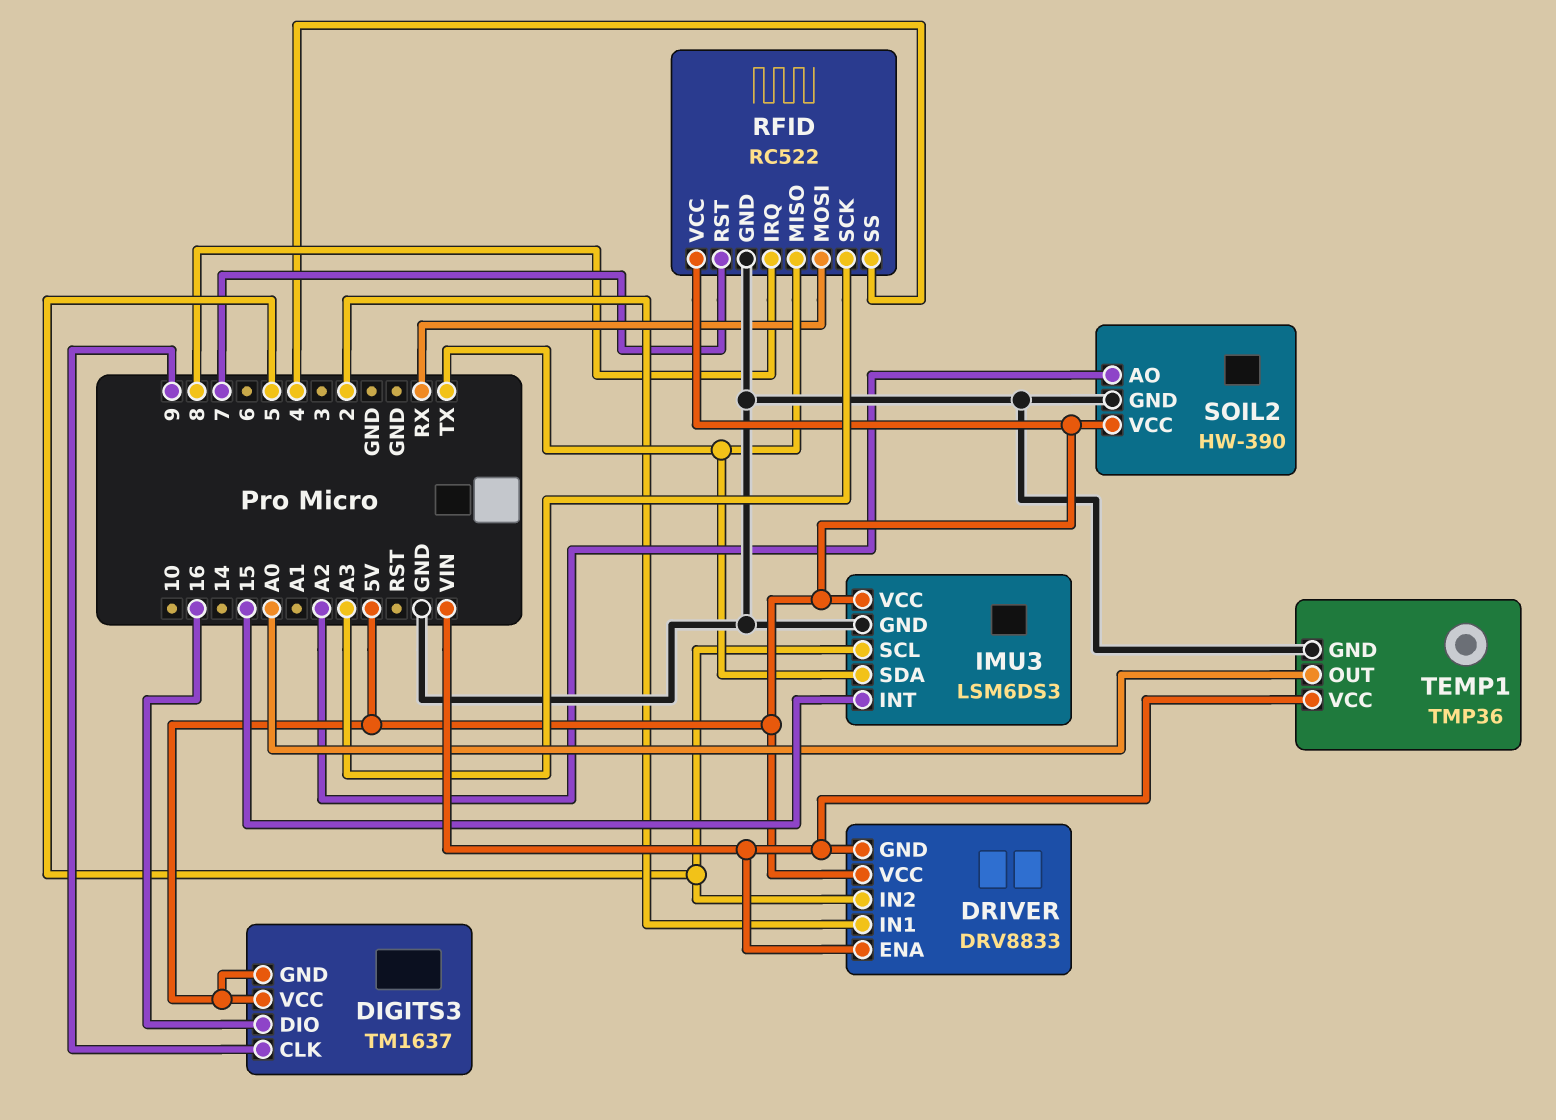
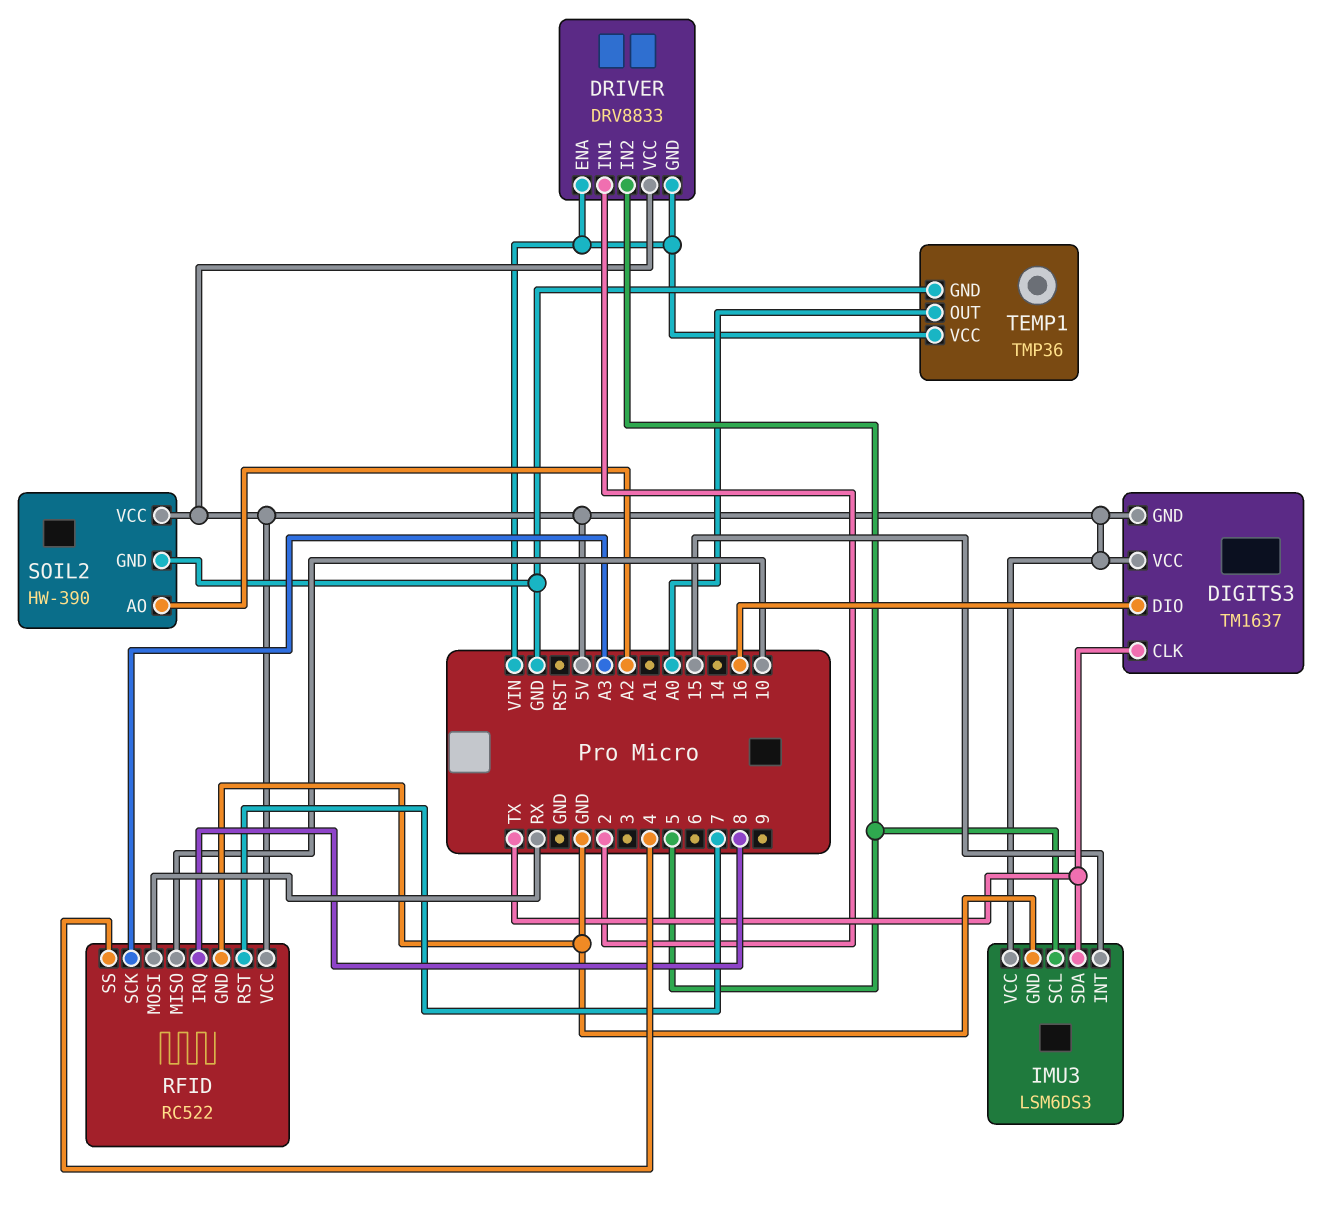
DIGITS3 pin CLK: 9 -> TX
RFID pin MISO: TX -> 10

